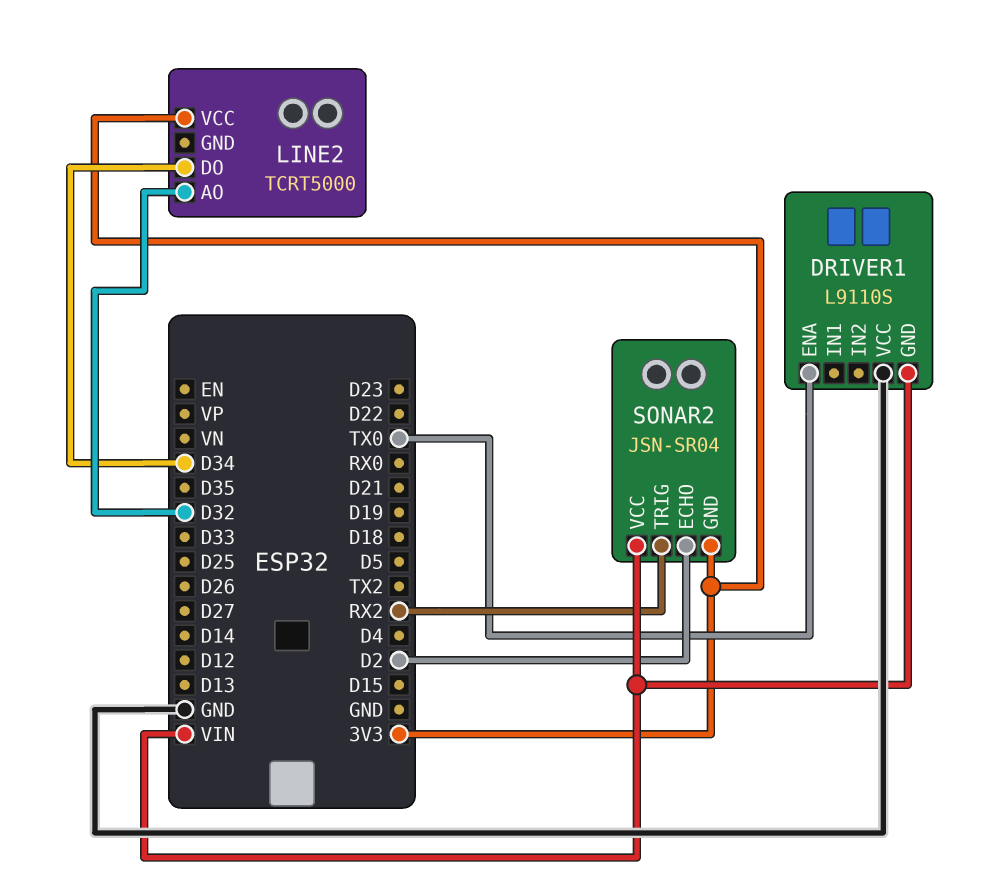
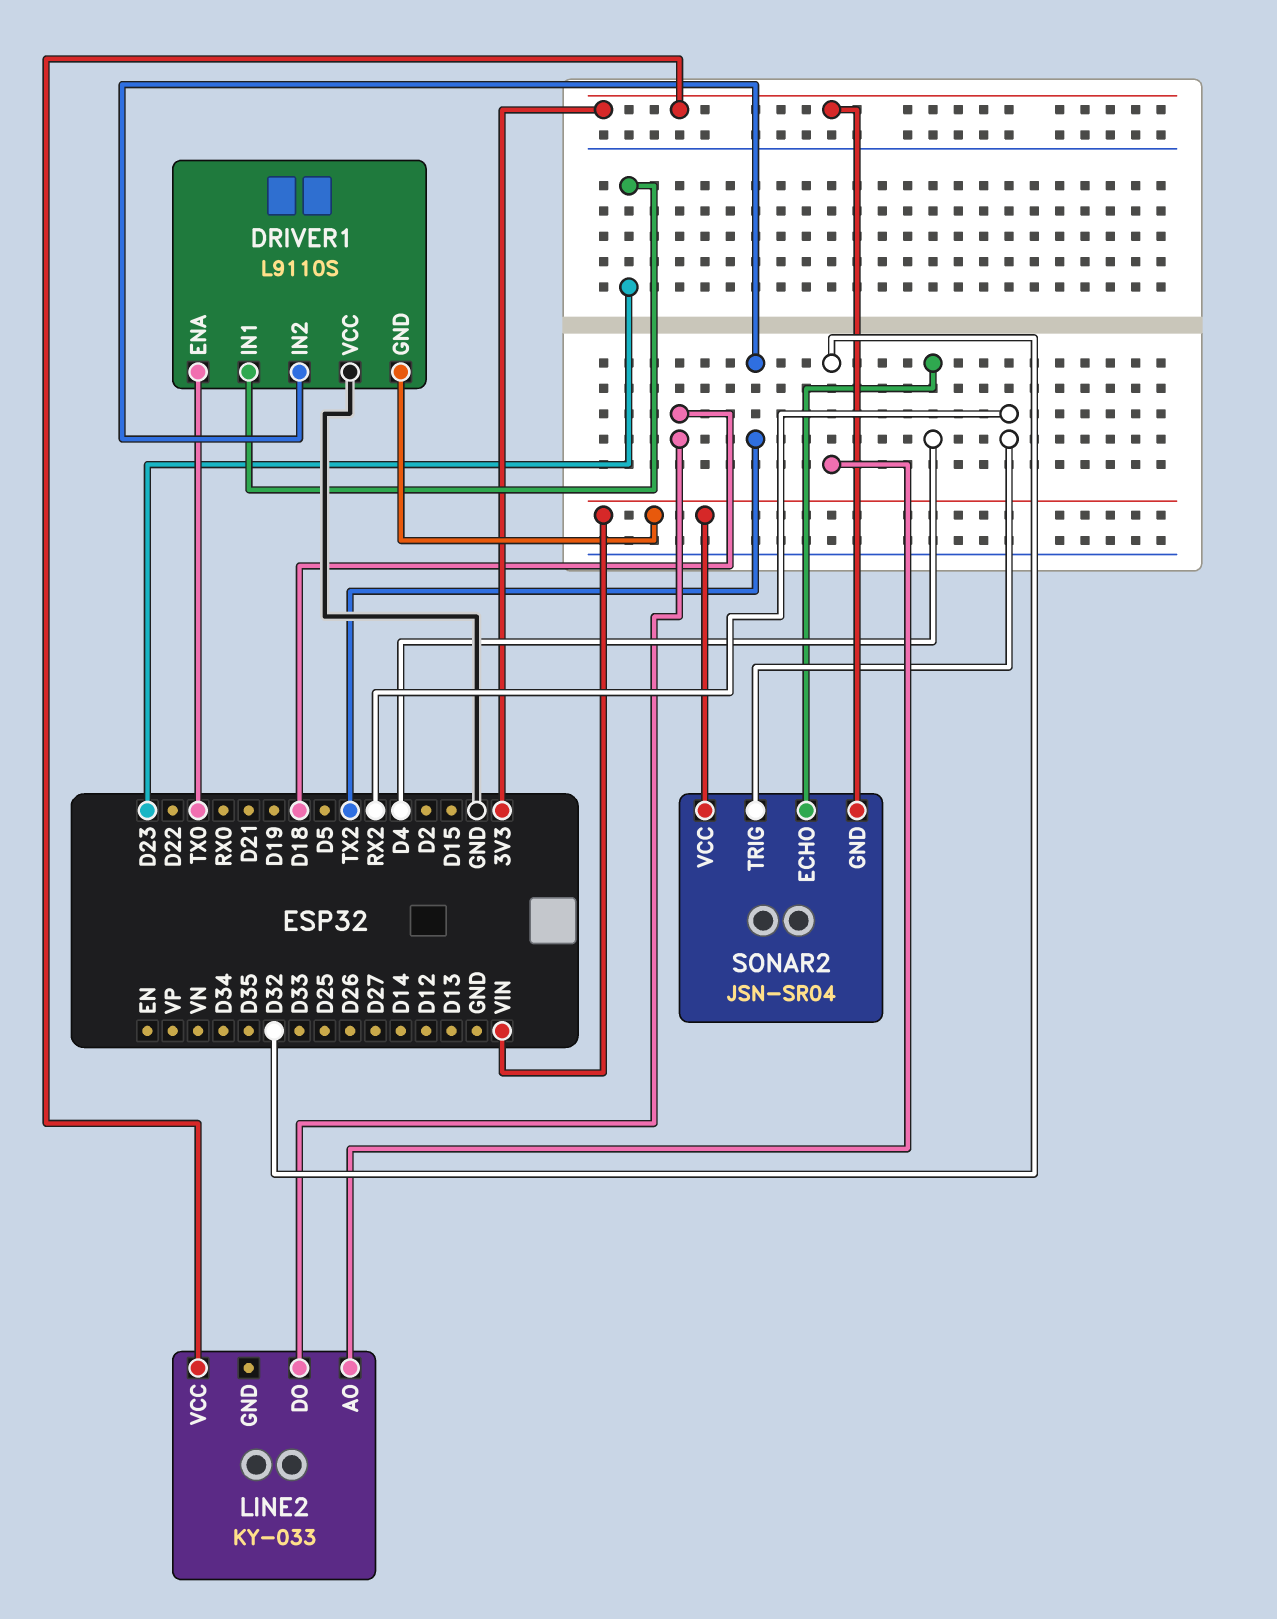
DRIVER1 pin IN1: none -> D23
DRIVER1 pin IN2: none -> TX2
LINE2: TCRT5000 -> KY-033
LINE2 pin DO: D34 -> D18
SONAR2 pin ECHO: D2 -> D4

